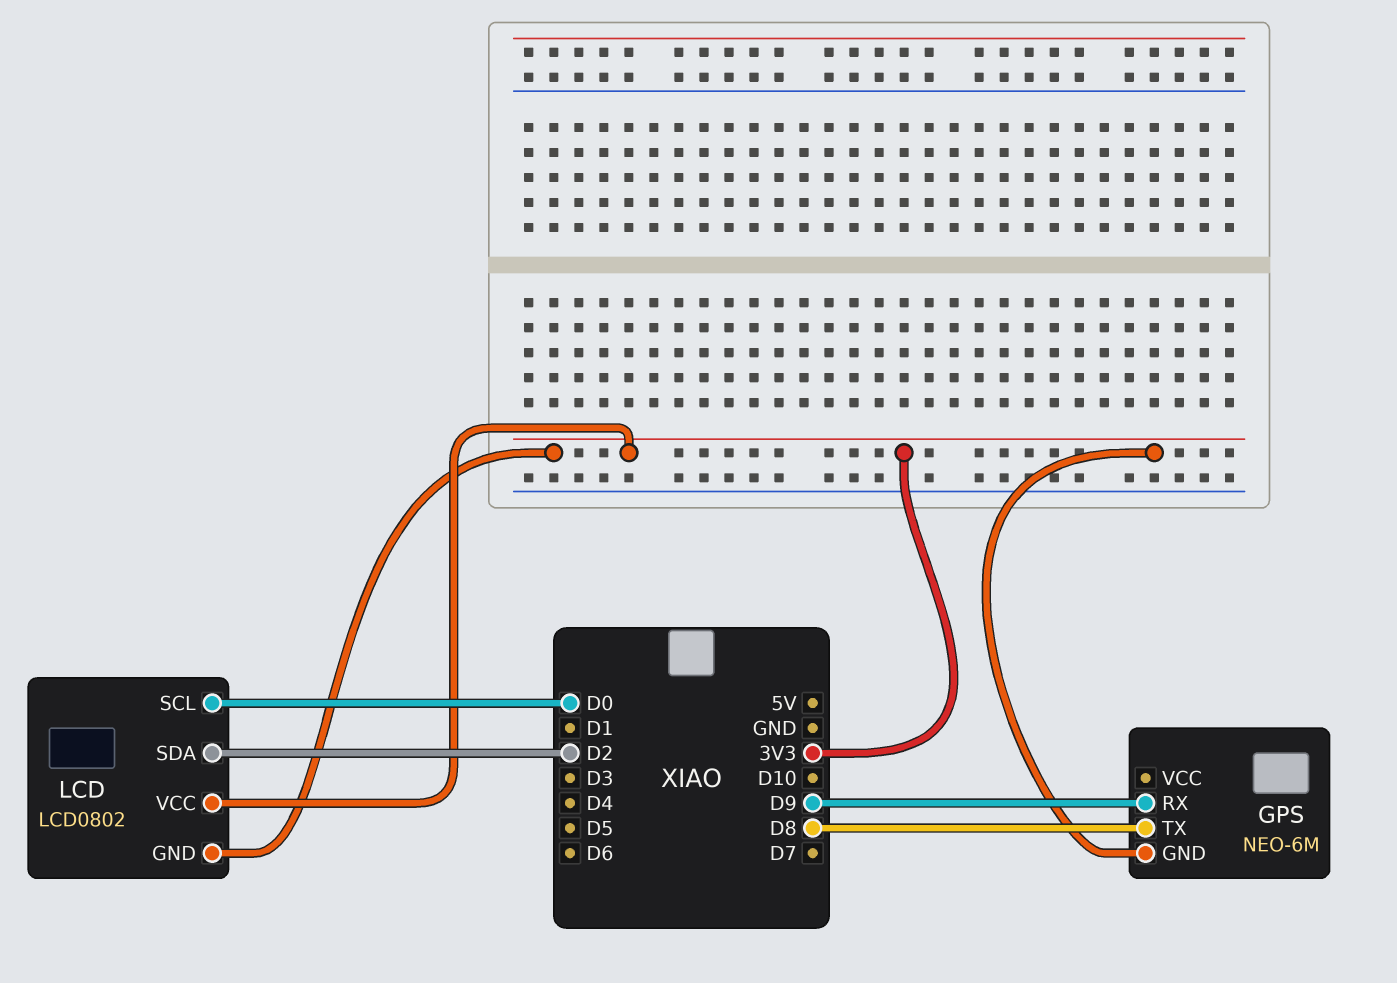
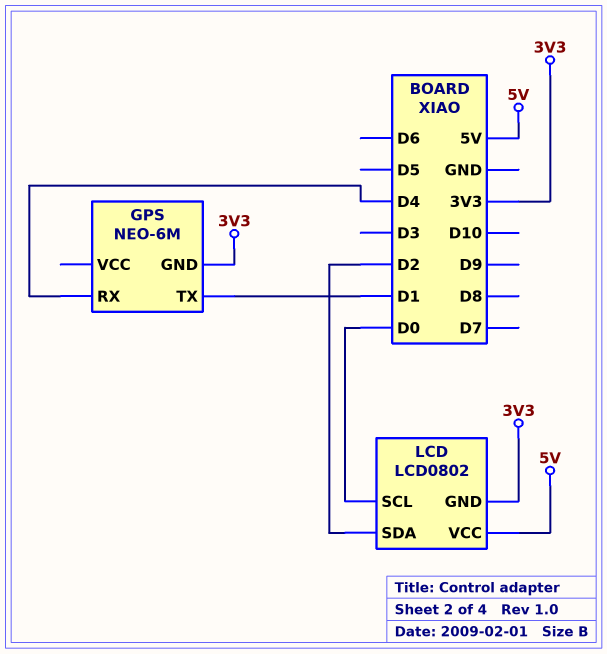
GPS pin RX: D9 -> D4
GPS pin TX: D8 -> D1
LCD pin VCC: 3V3 -> 5V

